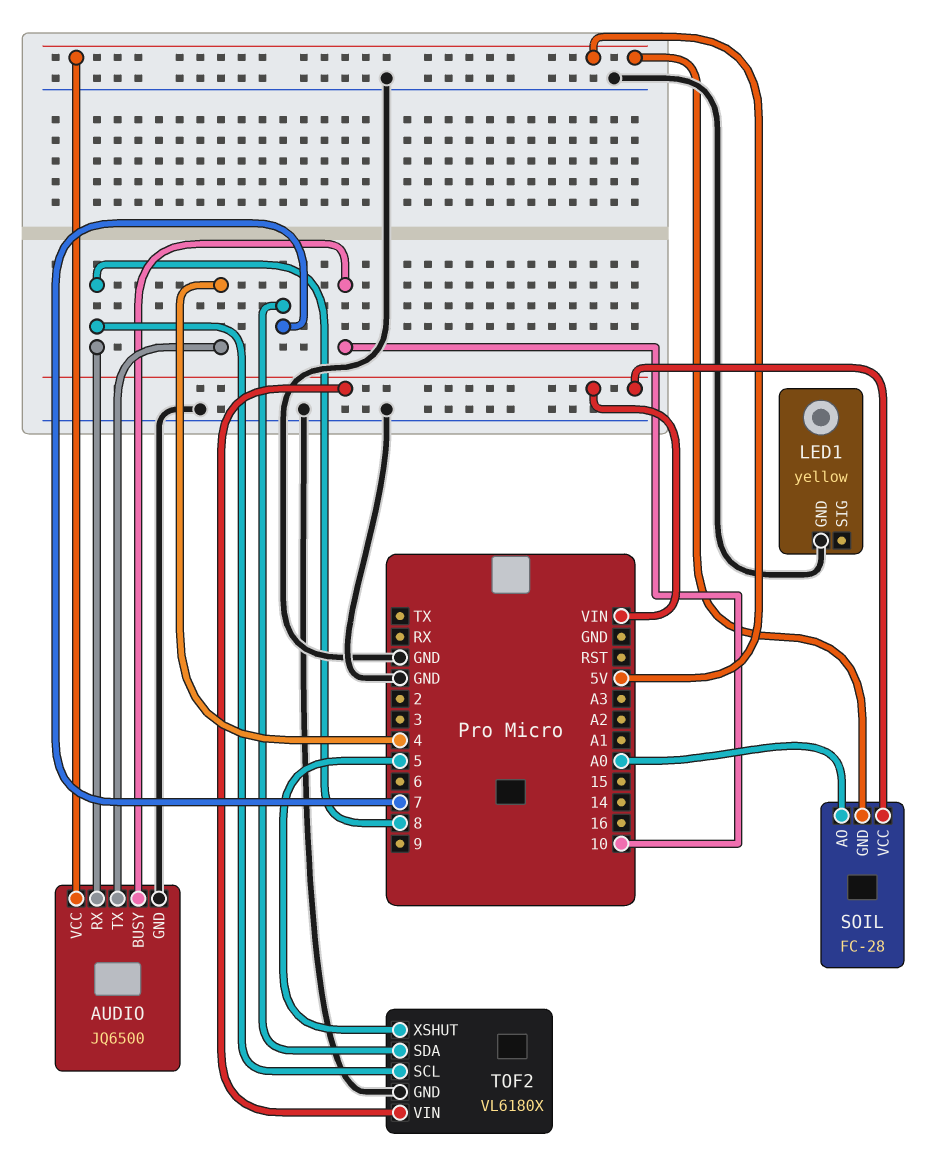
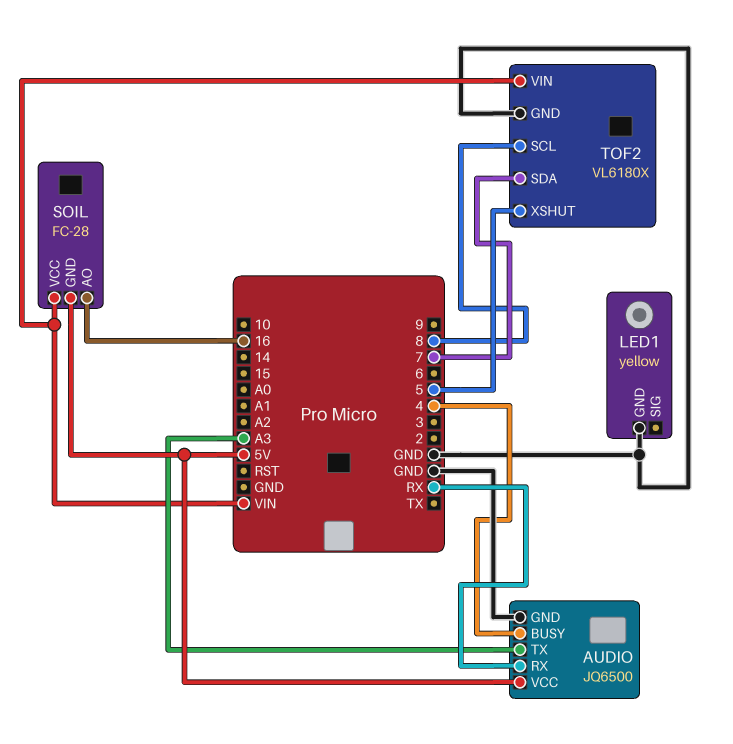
AUDIO pin BUSY: 10 -> 4
AUDIO pin RX: 8 -> RX
AUDIO pin TX: 4 -> A3
SOIL pin AO: A0 -> 16

